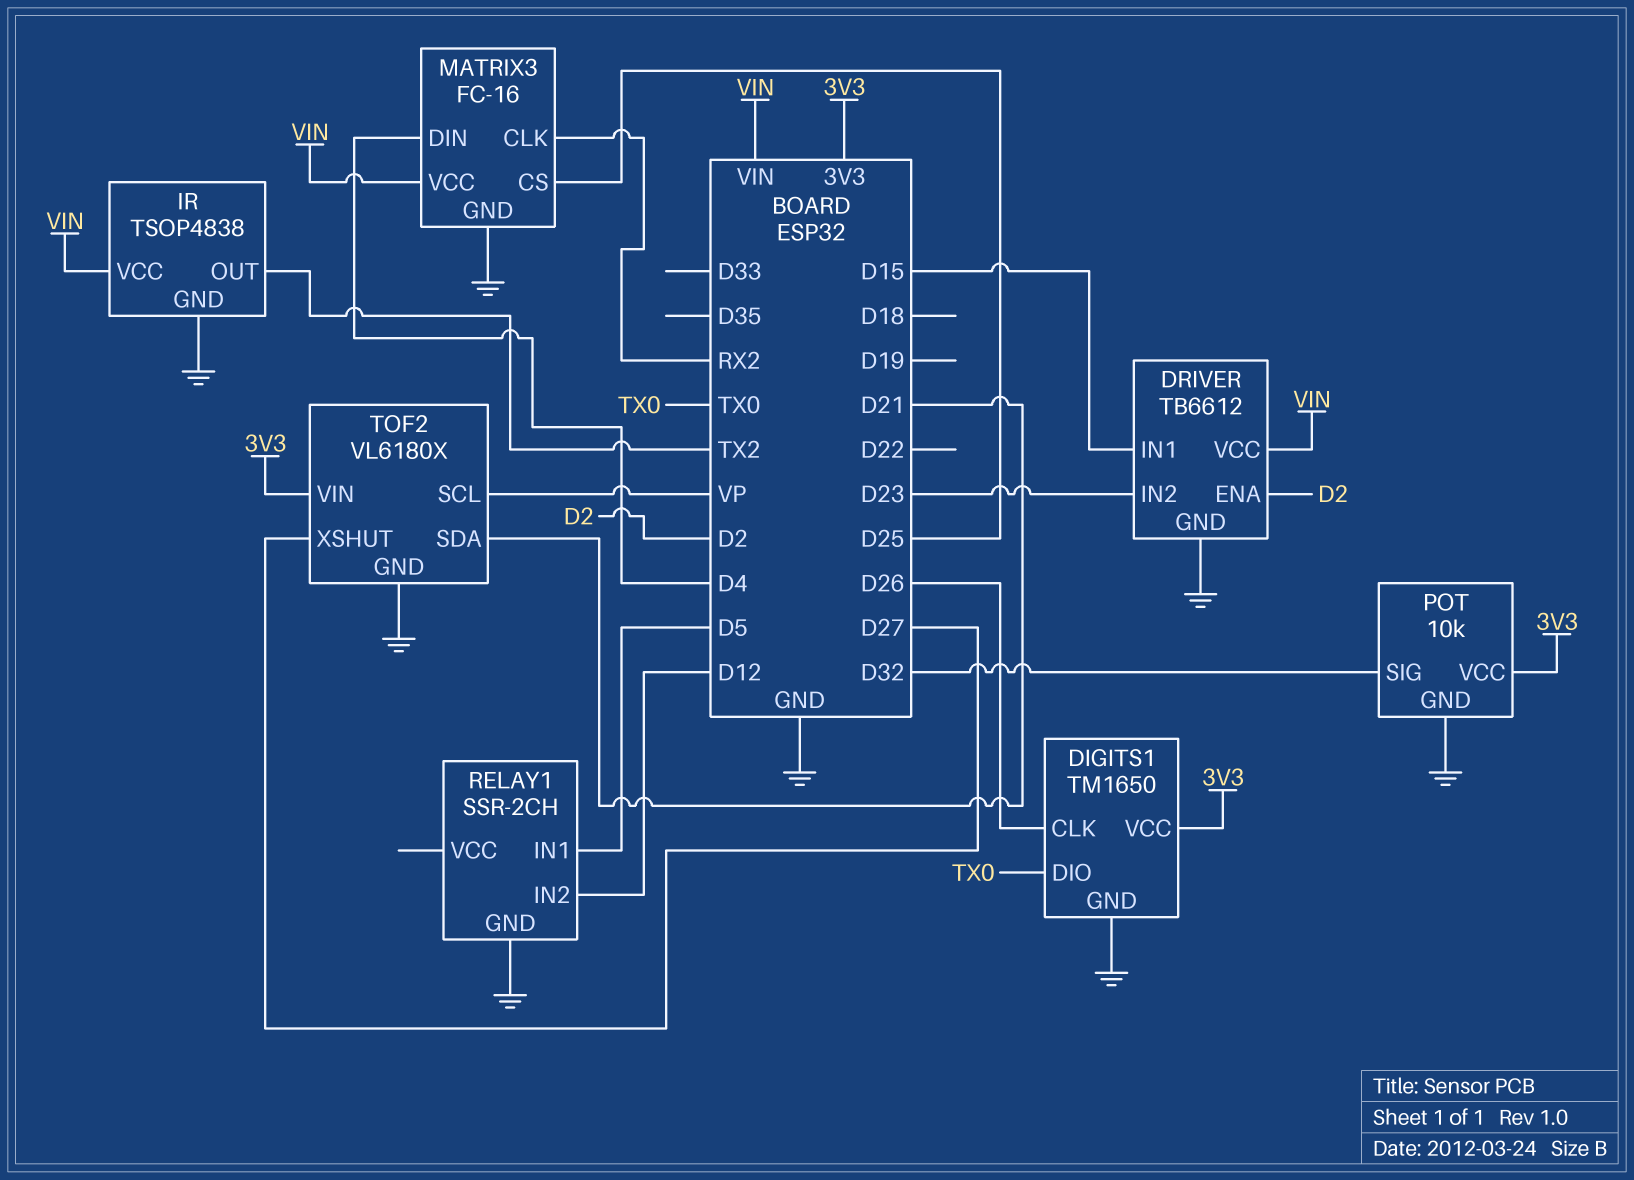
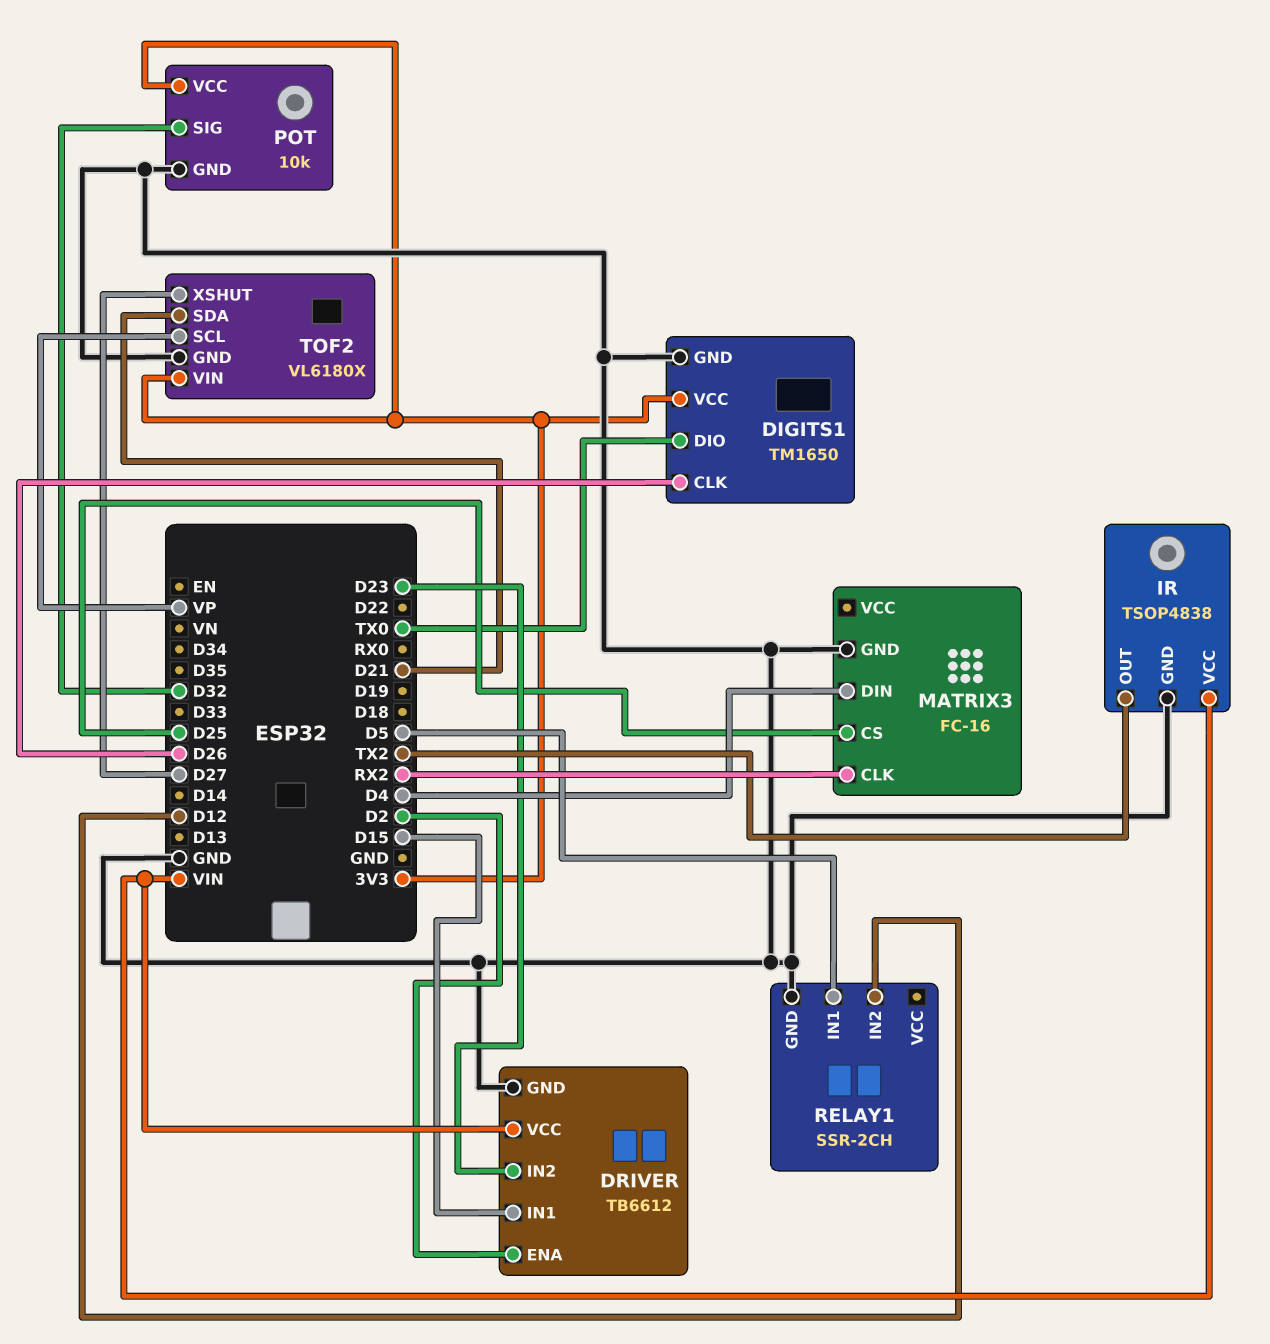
MATRIX3 pin VCC: VIN -> none

